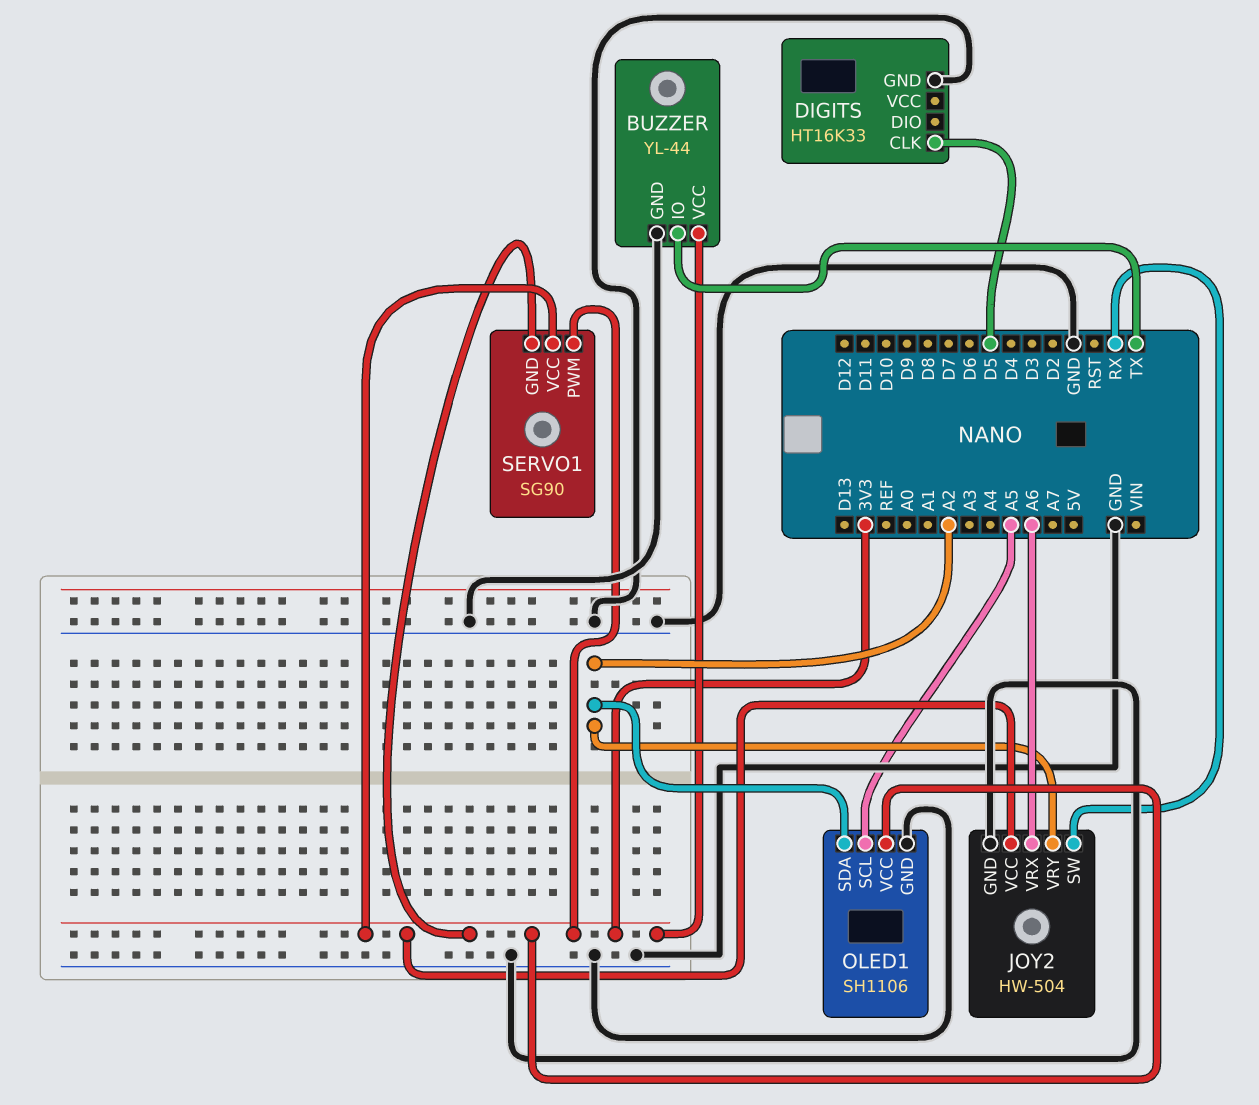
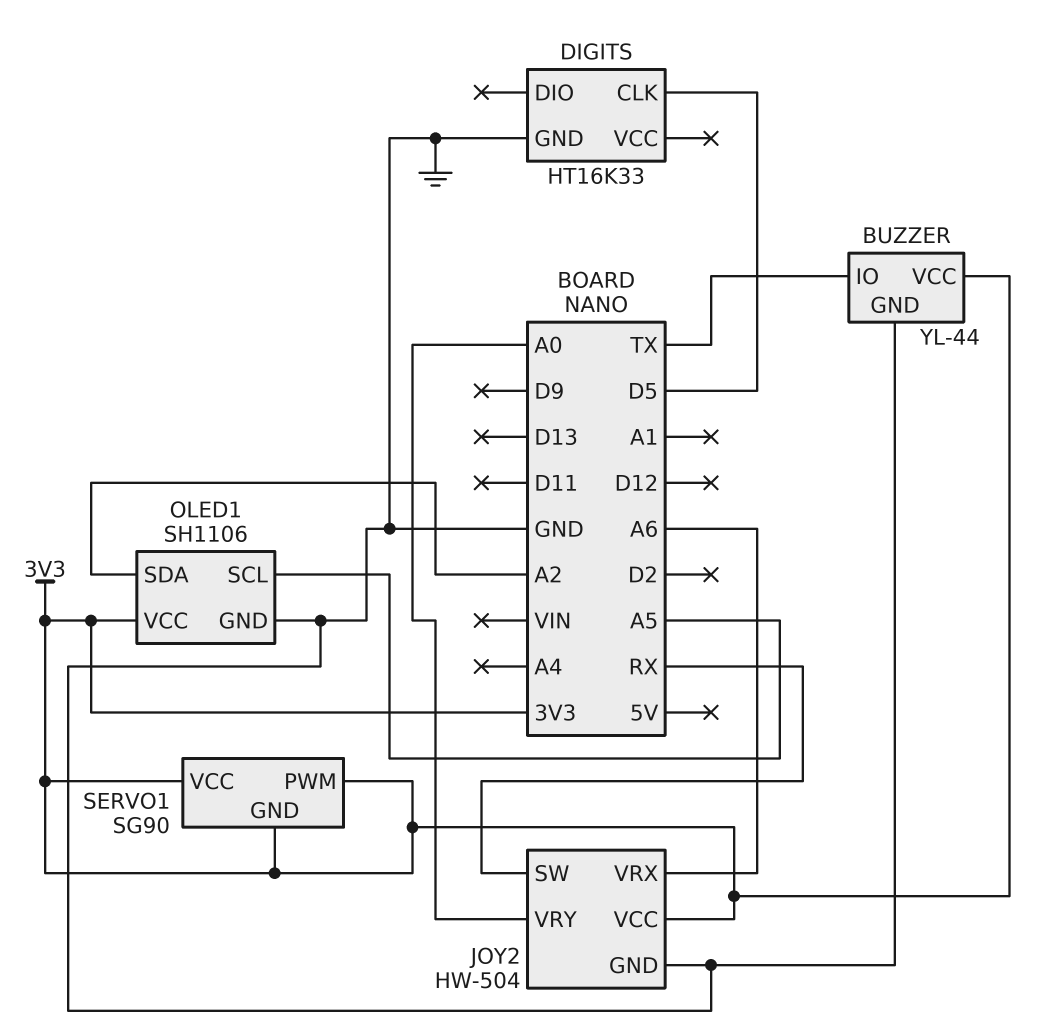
JOY2 pin VRY: A2 -> A0

